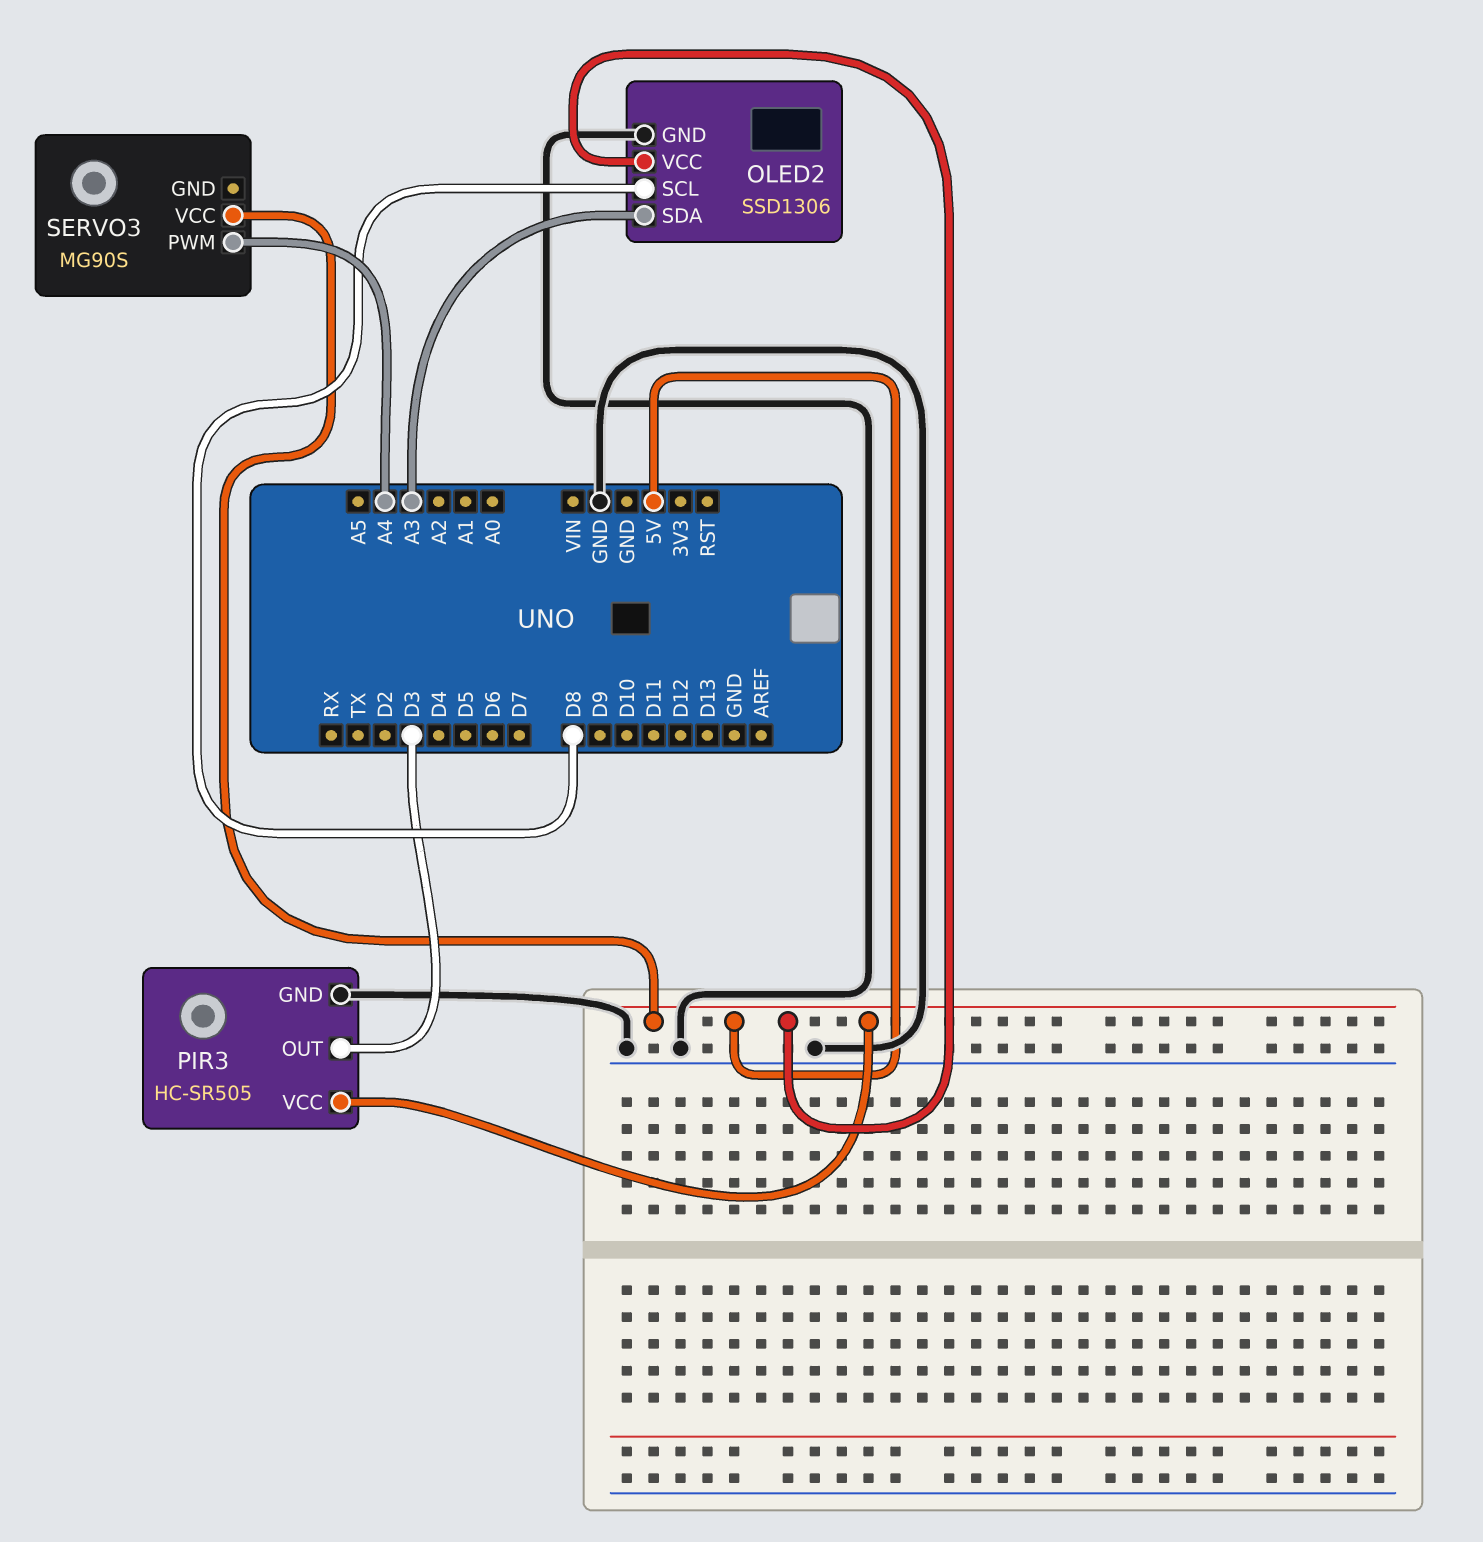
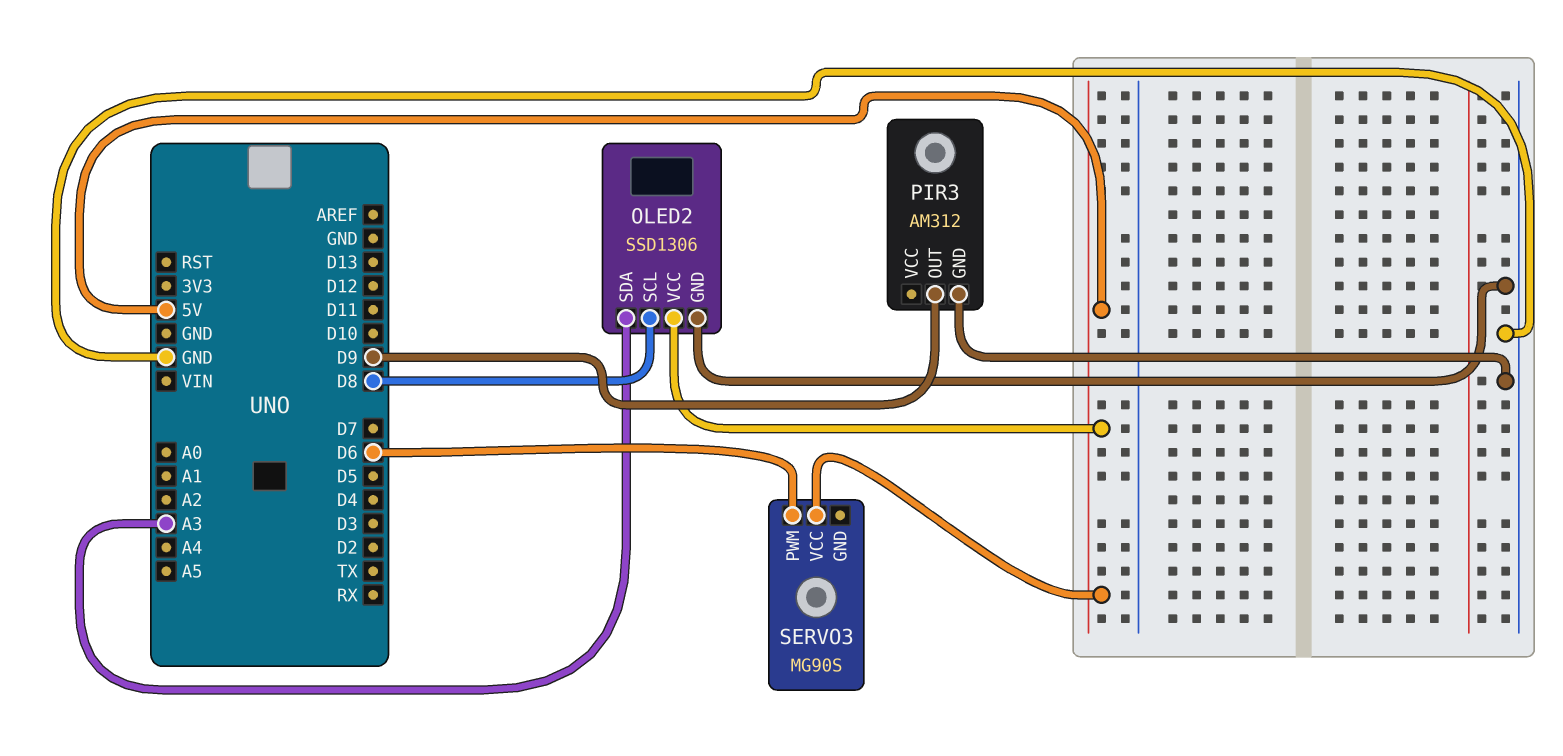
PIR3: HC-SR505 -> AM312
PIR3 pin OUT: D3 -> D9
PIR3 pin VCC: 5V -> none
SERVO3 pin PWM: A4 -> D6

